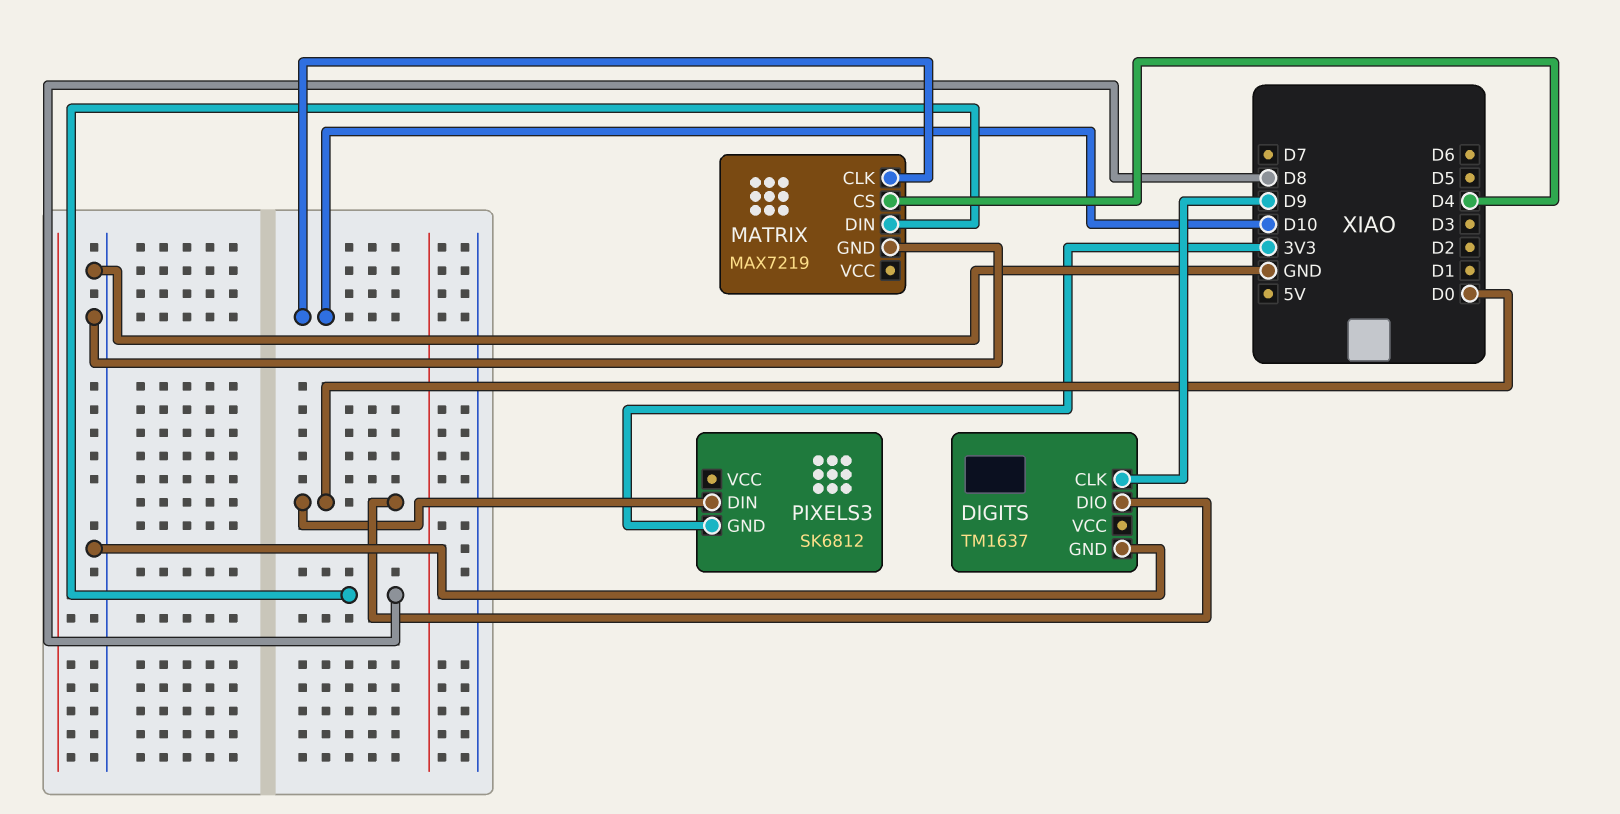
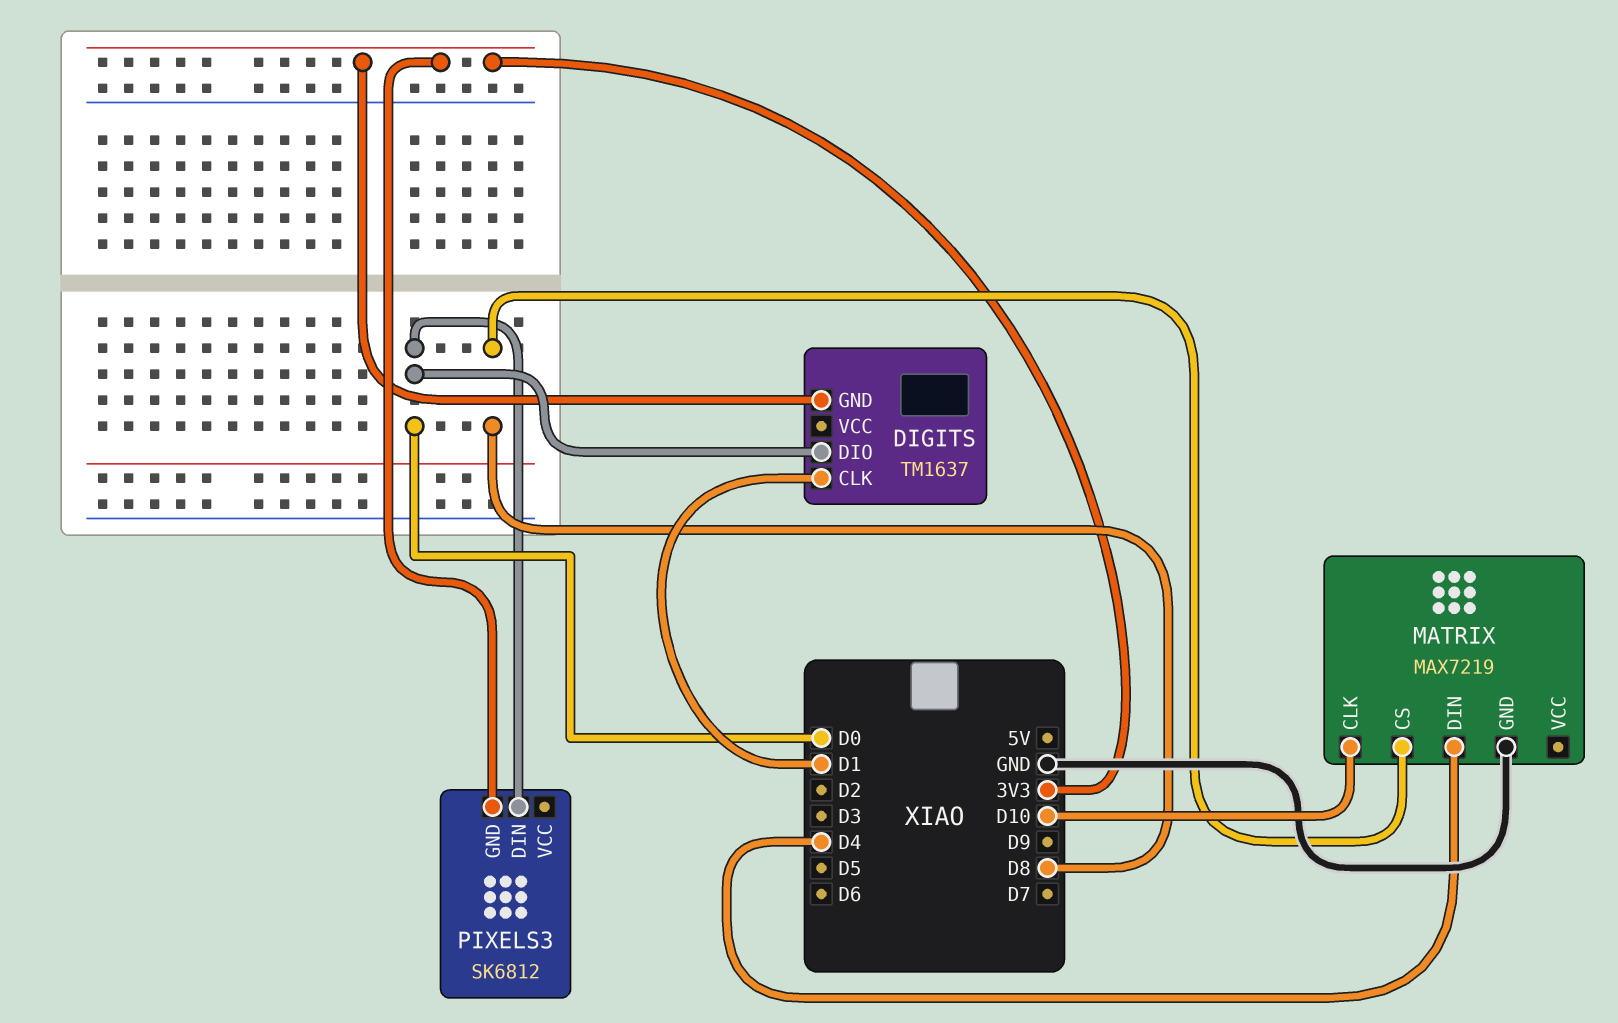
DIGITS pin CLK: D9 -> D1
DIGITS pin GND: GND -> 3V3
MATRIX pin CS: D4 -> D8
MATRIX pin DIN: D8 -> D4

